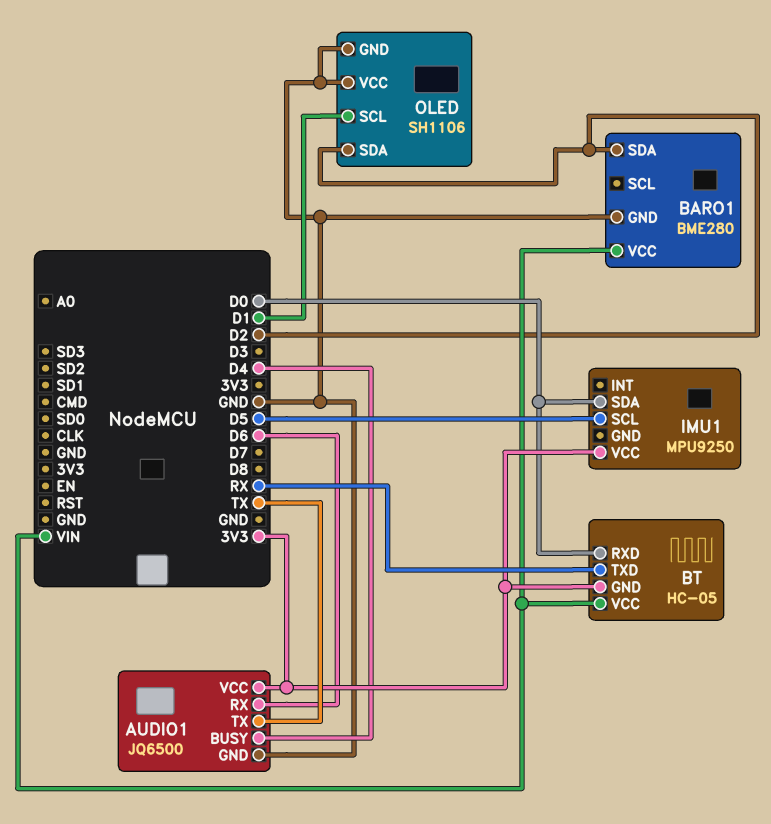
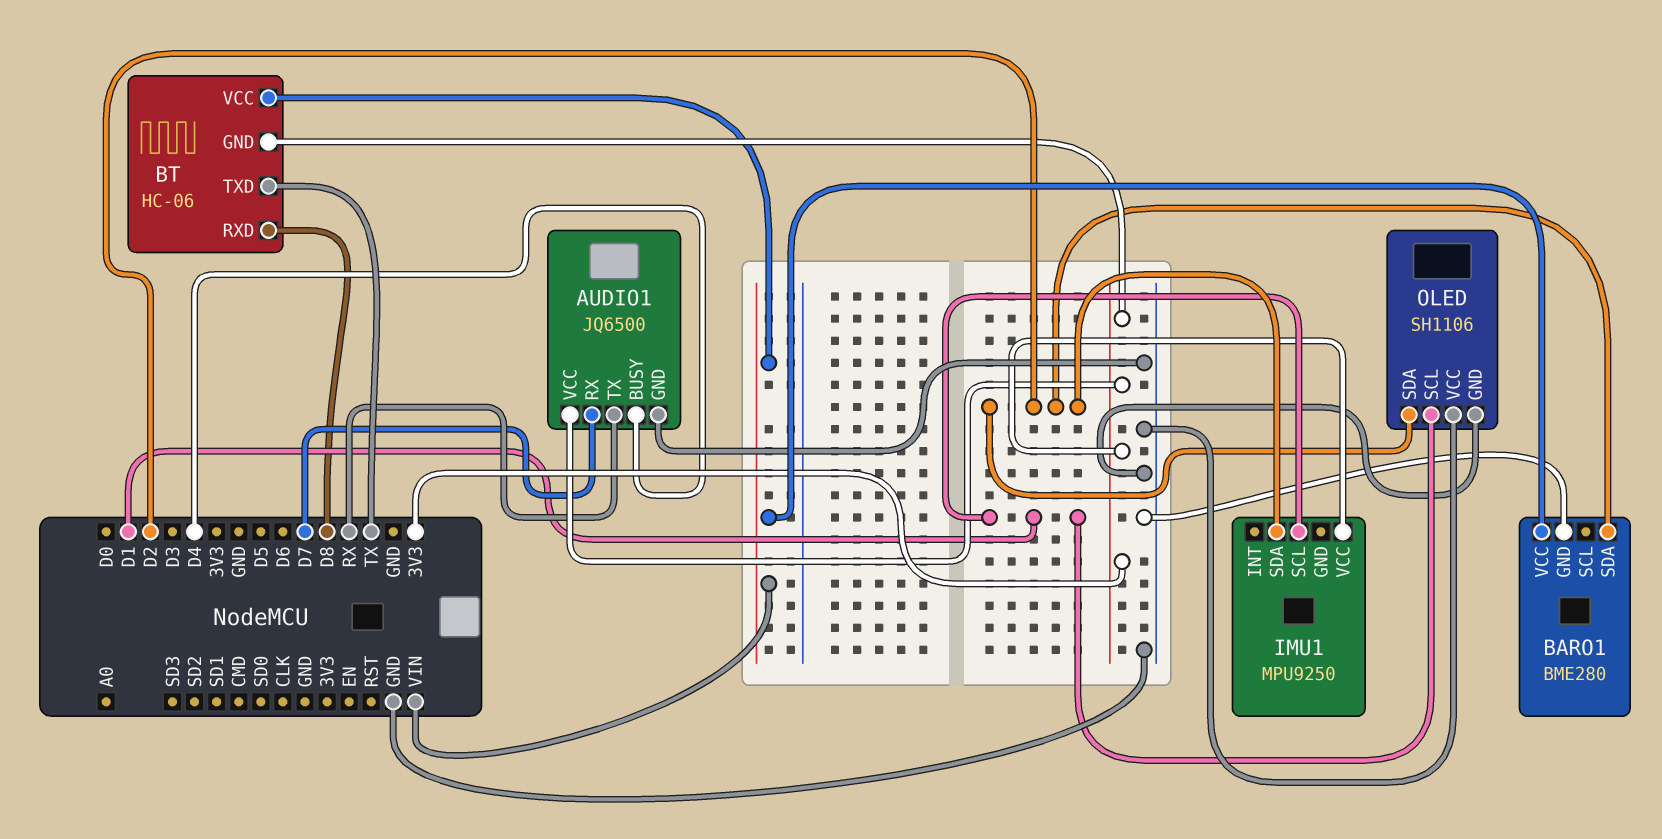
AUDIO1 pin RX: D6 -> D7
AUDIO1 pin TX: TX -> RX
BT: HC-05 -> HC-06
BT pin RXD: D0 -> D8
BT pin TXD: RX -> TX
IMU1 pin SCL: D5 -> D1
IMU1 pin SDA: D0 -> D2

